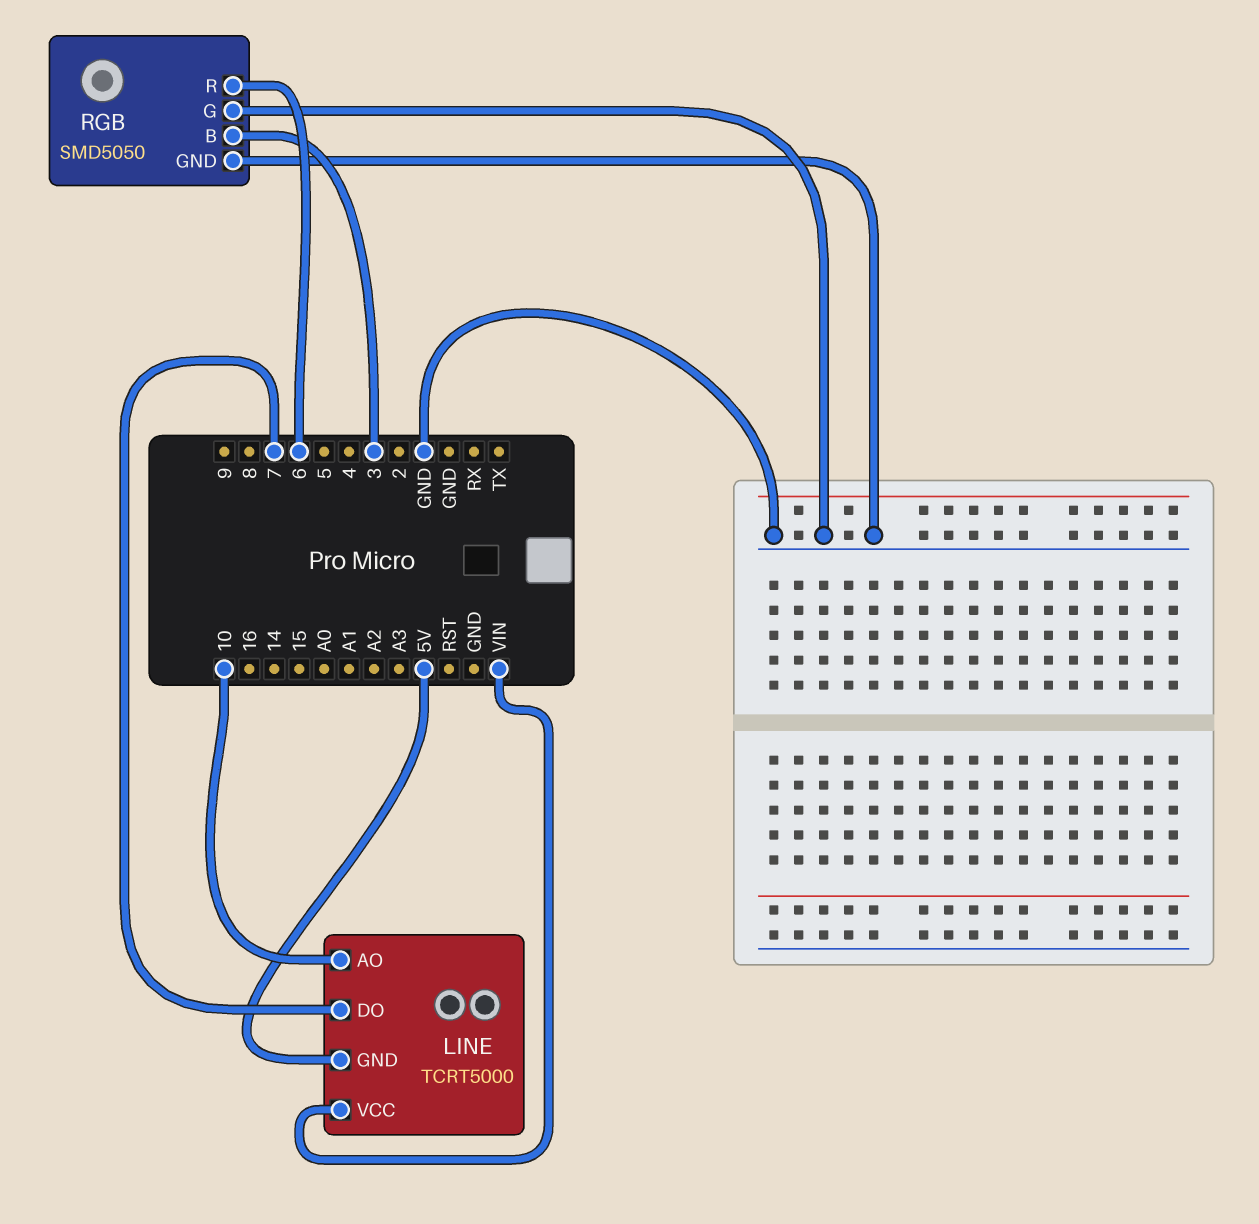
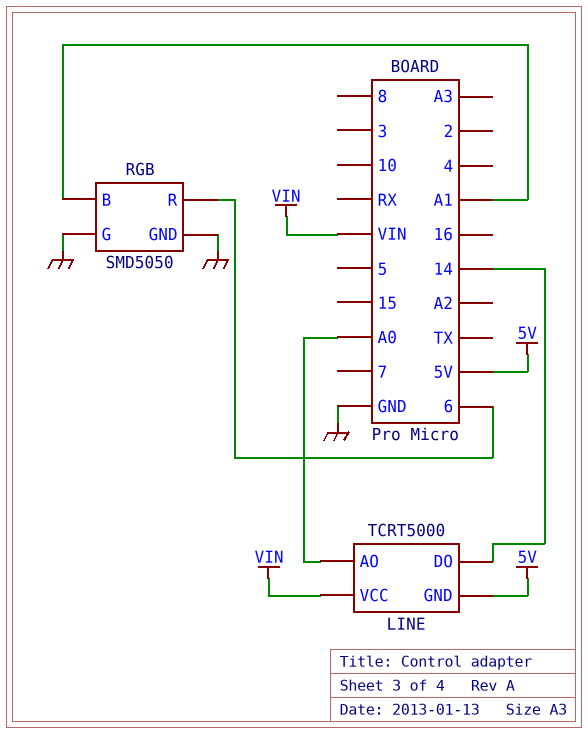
LINE pin AO: 10 -> A0
LINE pin DO: 7 -> 14
RGB pin B: 3 -> A1

